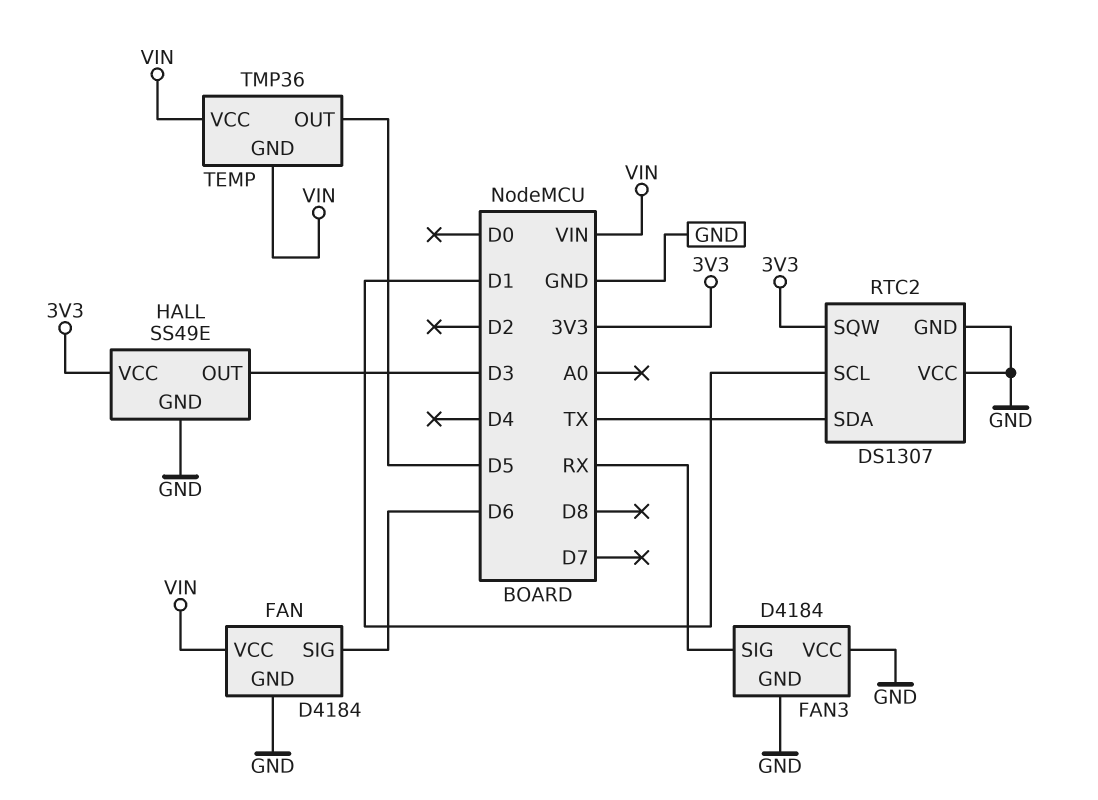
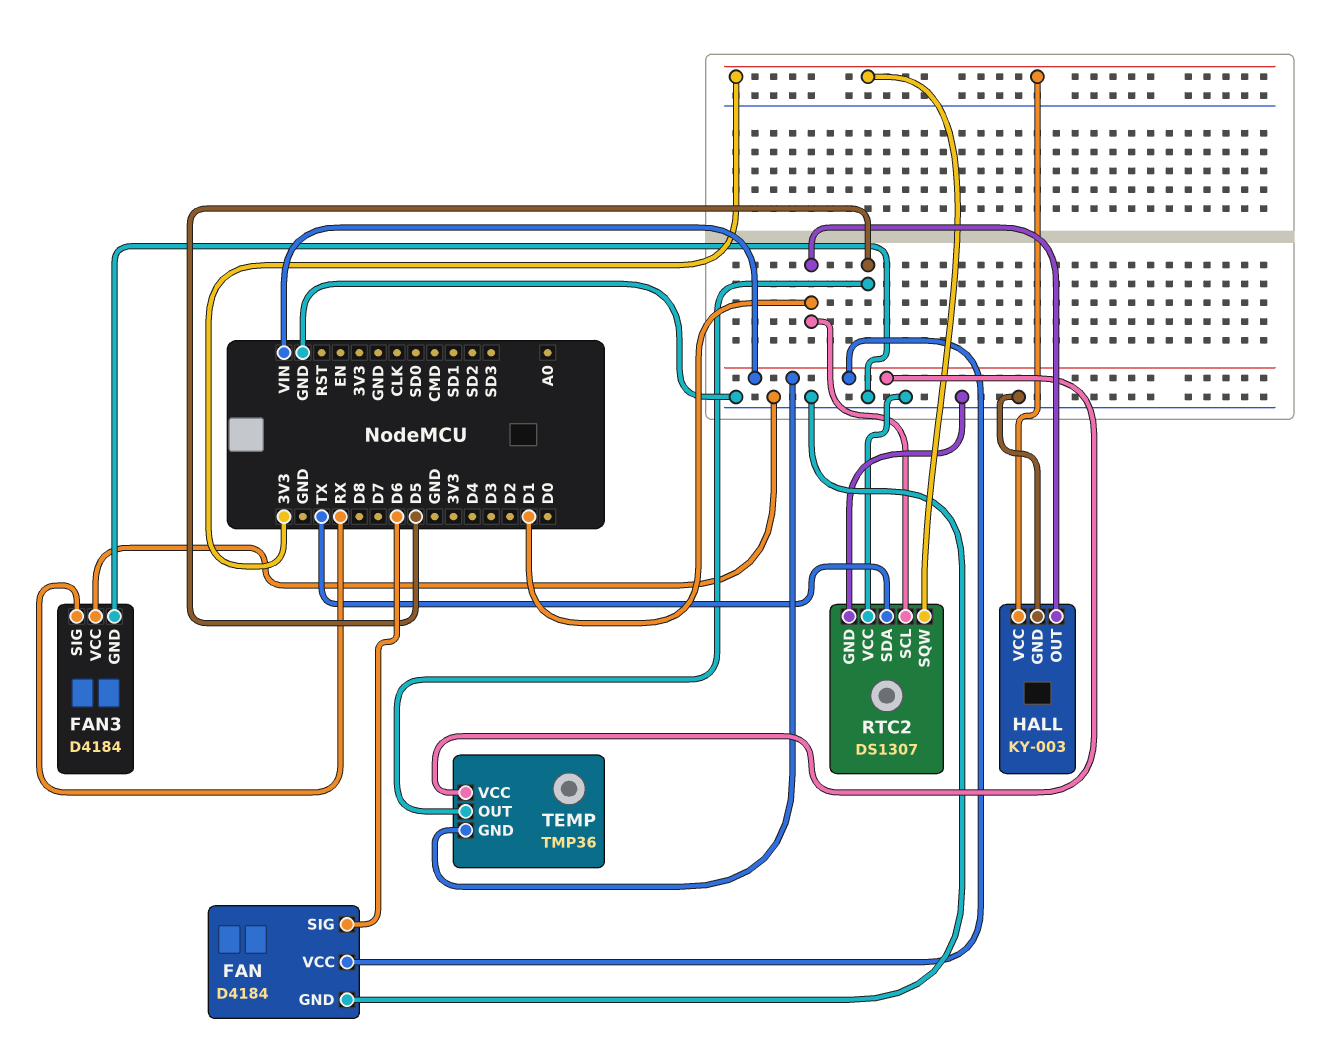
HALL: SS49E -> KY-003
HALL pin OUT: D3 -> D1

